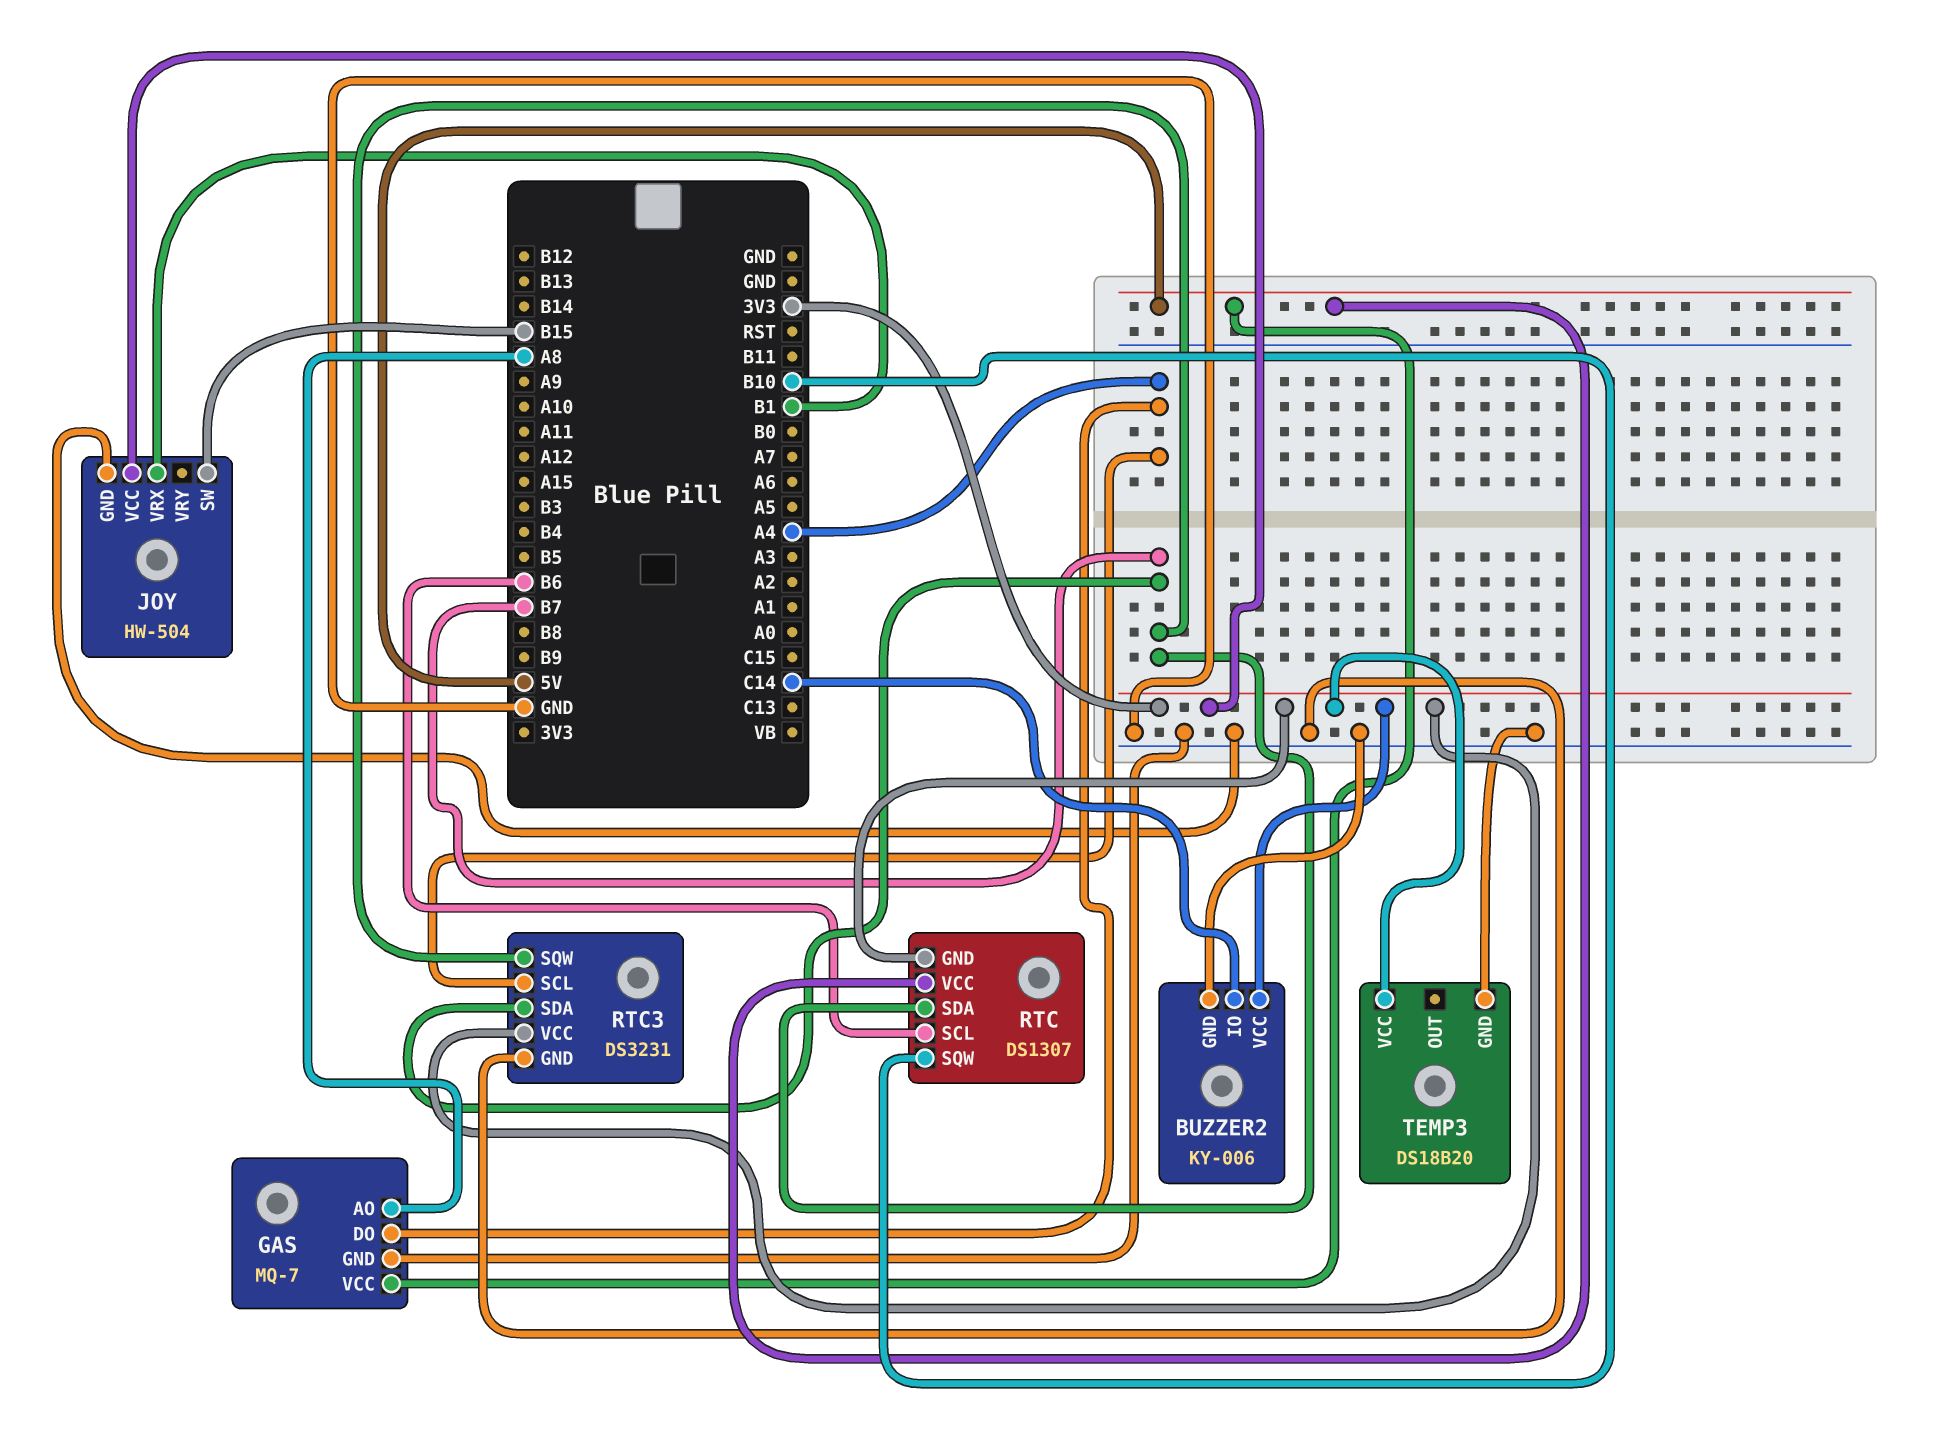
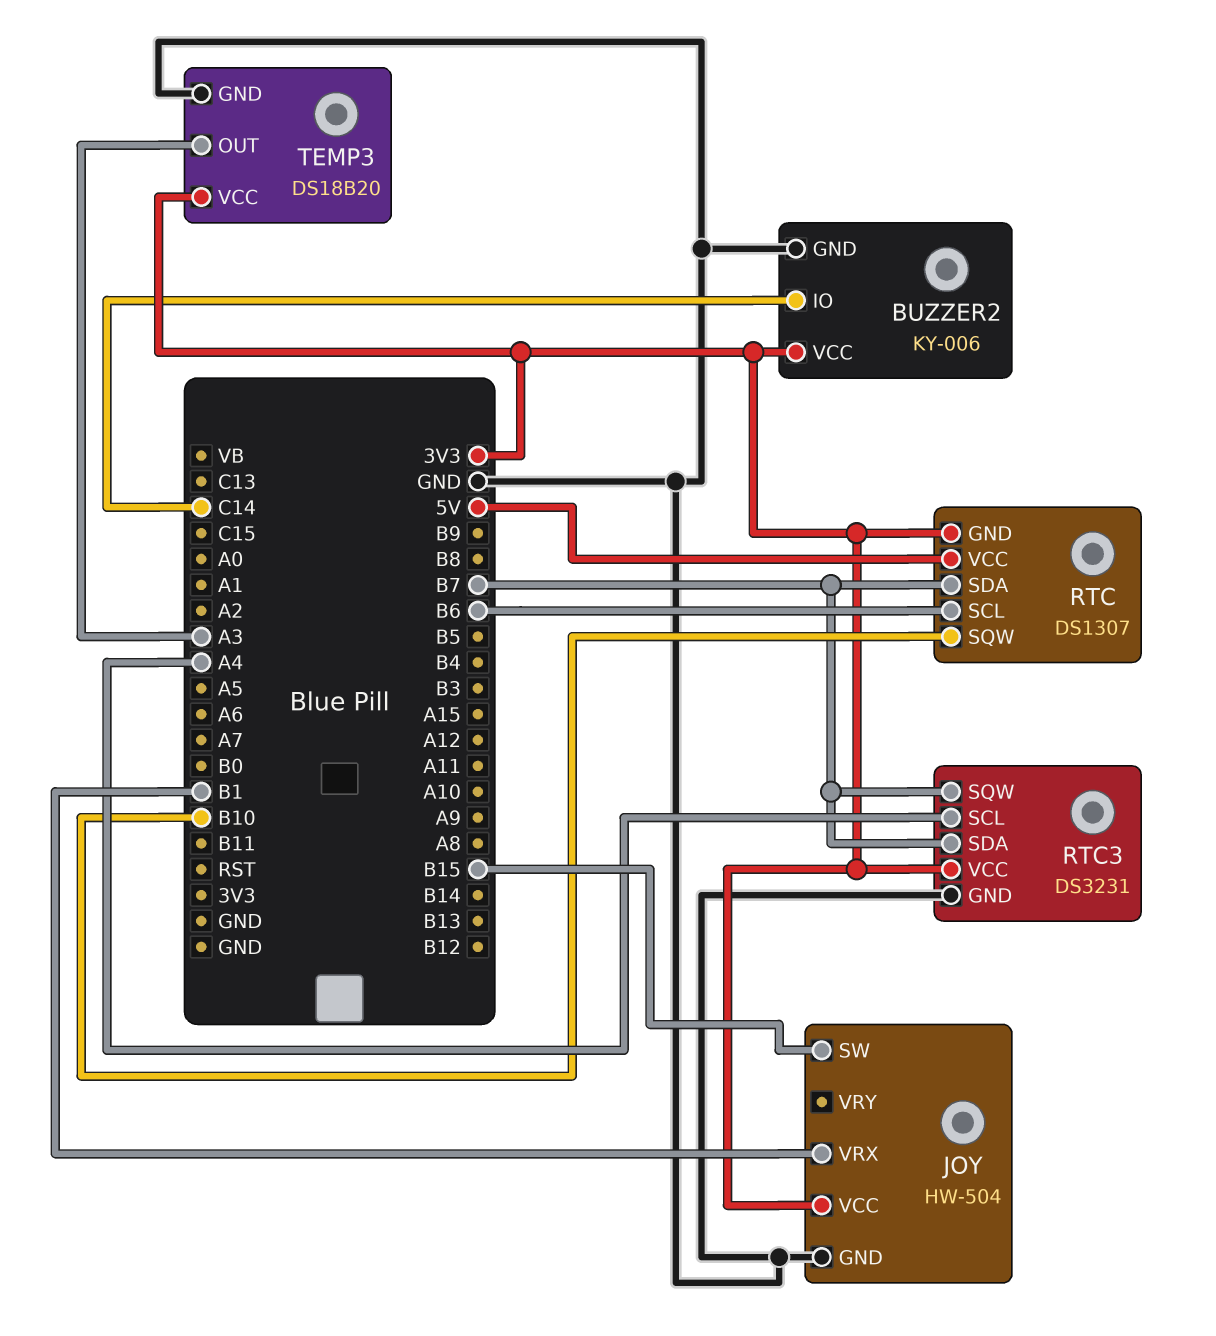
GAS: MQ-7 -> none
GAS pin AO: A8 -> none
GAS pin DO: A4 -> none
GAS pin GND: GND -> none
GAS pin VCC: 5V -> none
TEMP3 pin OUT: none -> A3

